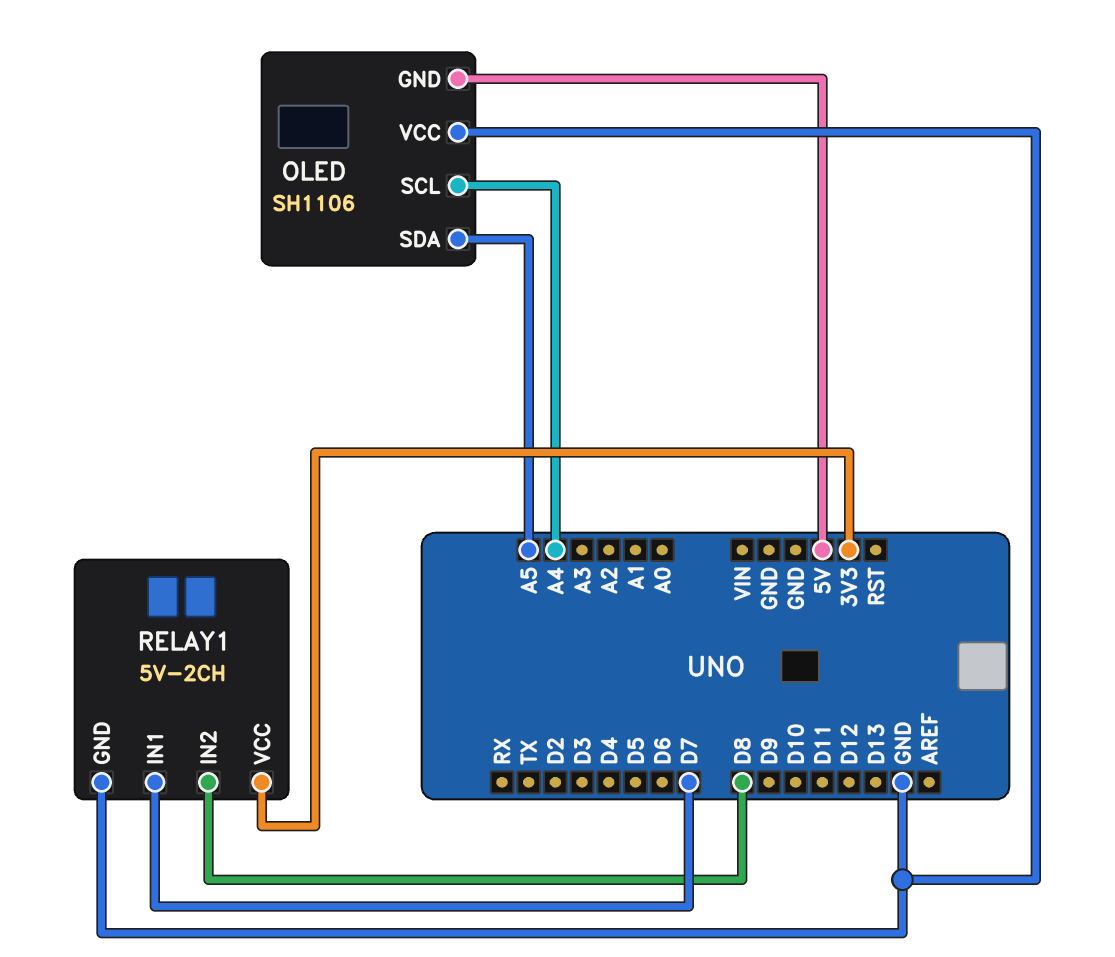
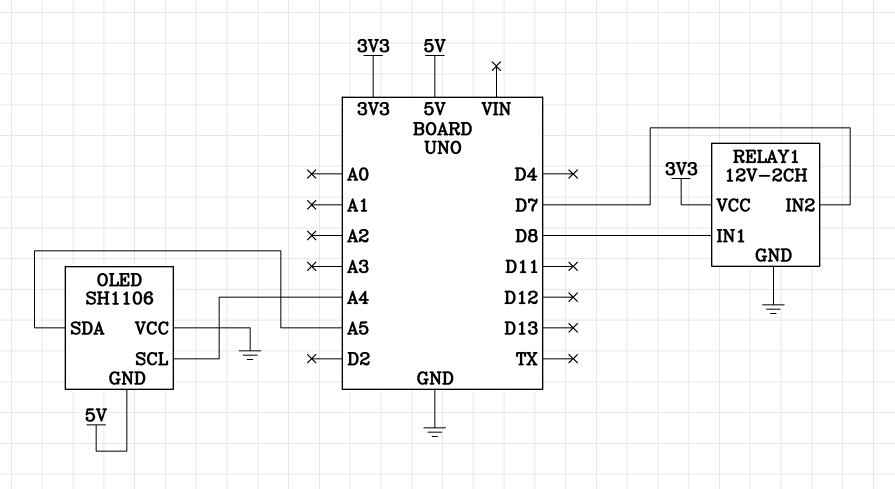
RELAY1: 5V-2CH -> 12V-2CH
RELAY1 pin IN1: D7 -> D8
RELAY1 pin IN2: D8 -> D7

